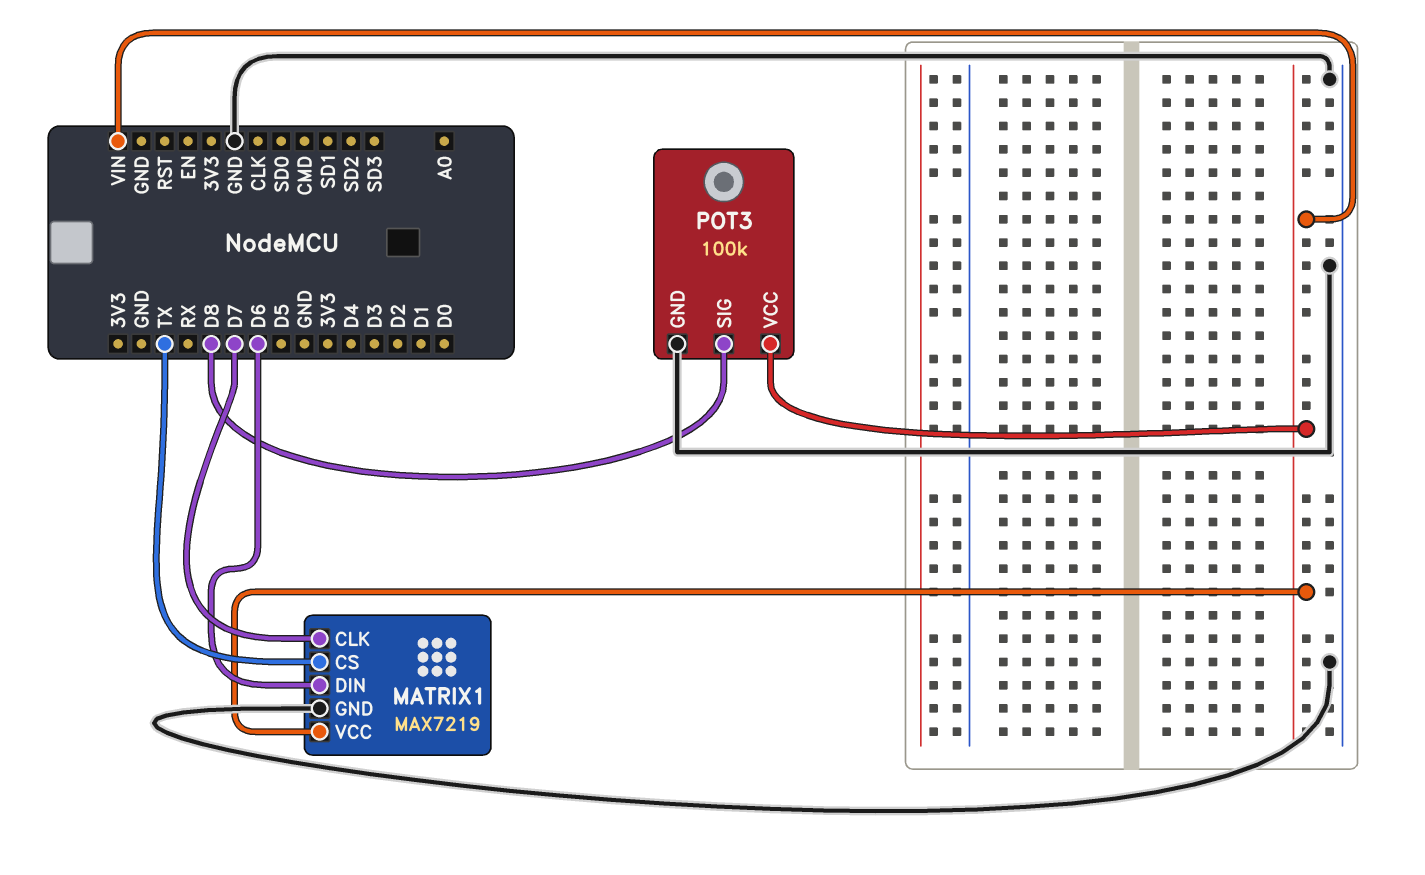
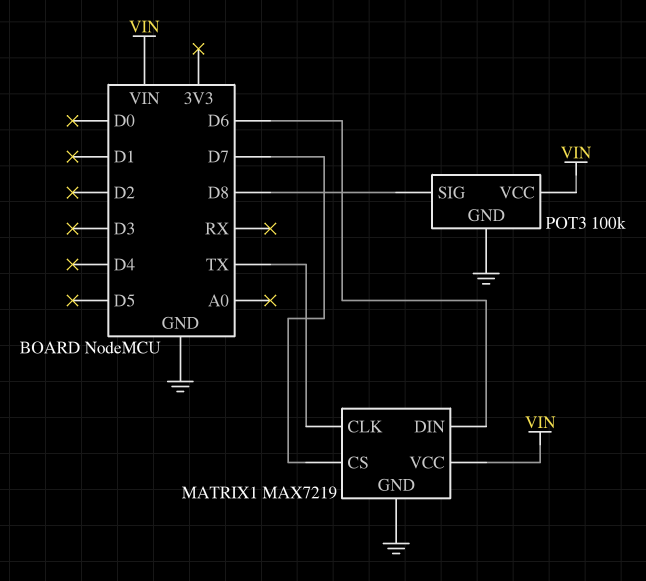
MATRIX1 pin CLK: D7 -> TX
MATRIX1 pin CS: TX -> D7

